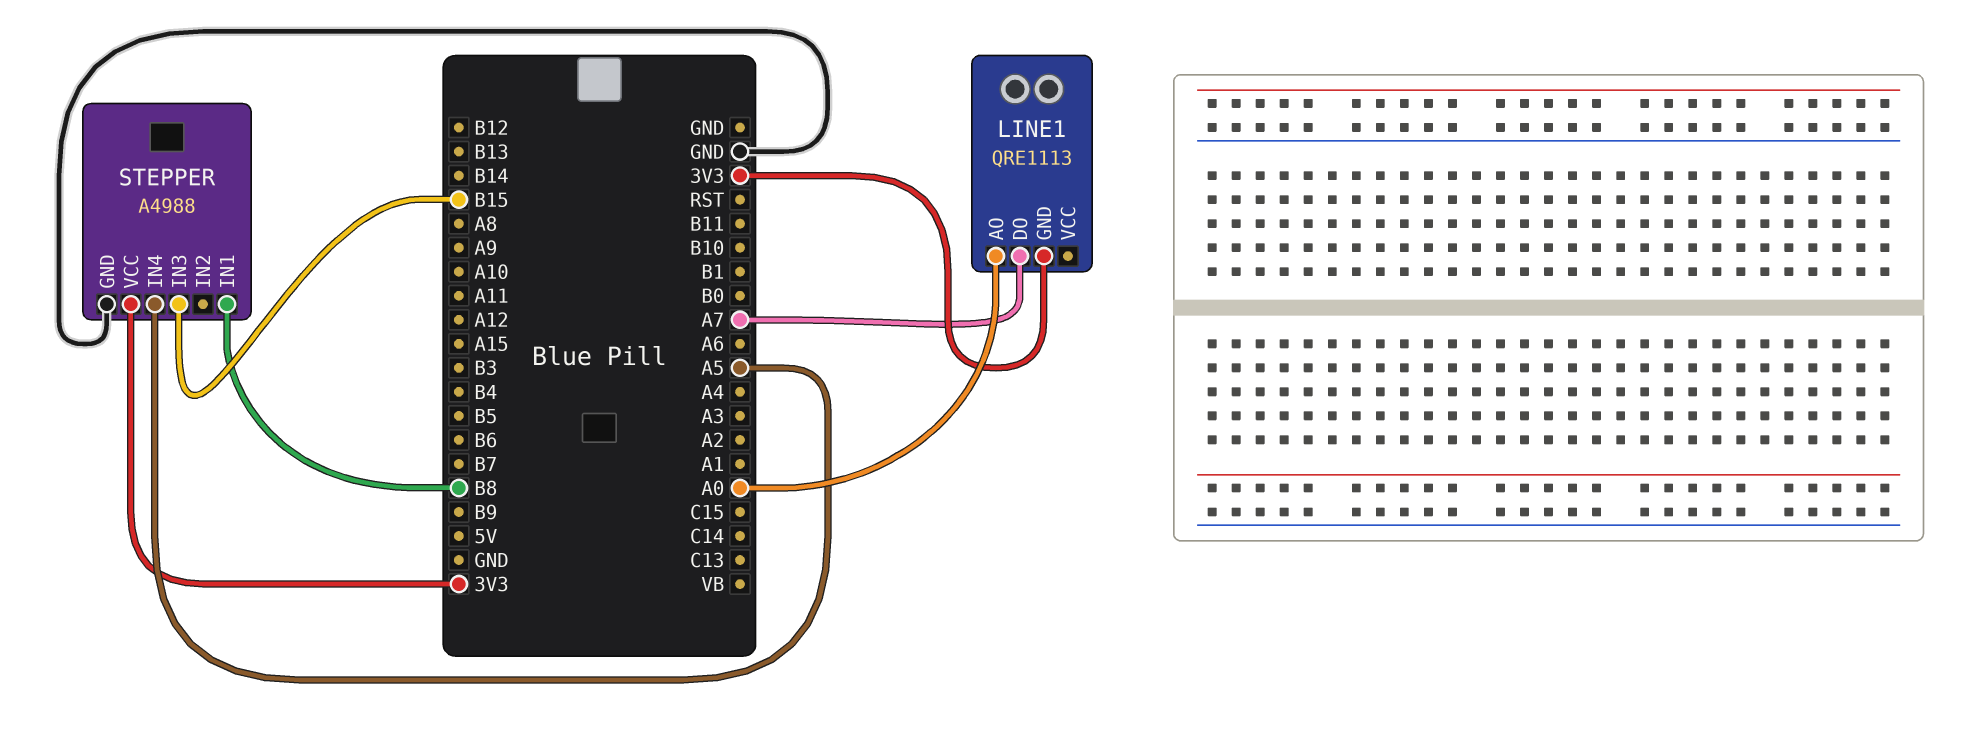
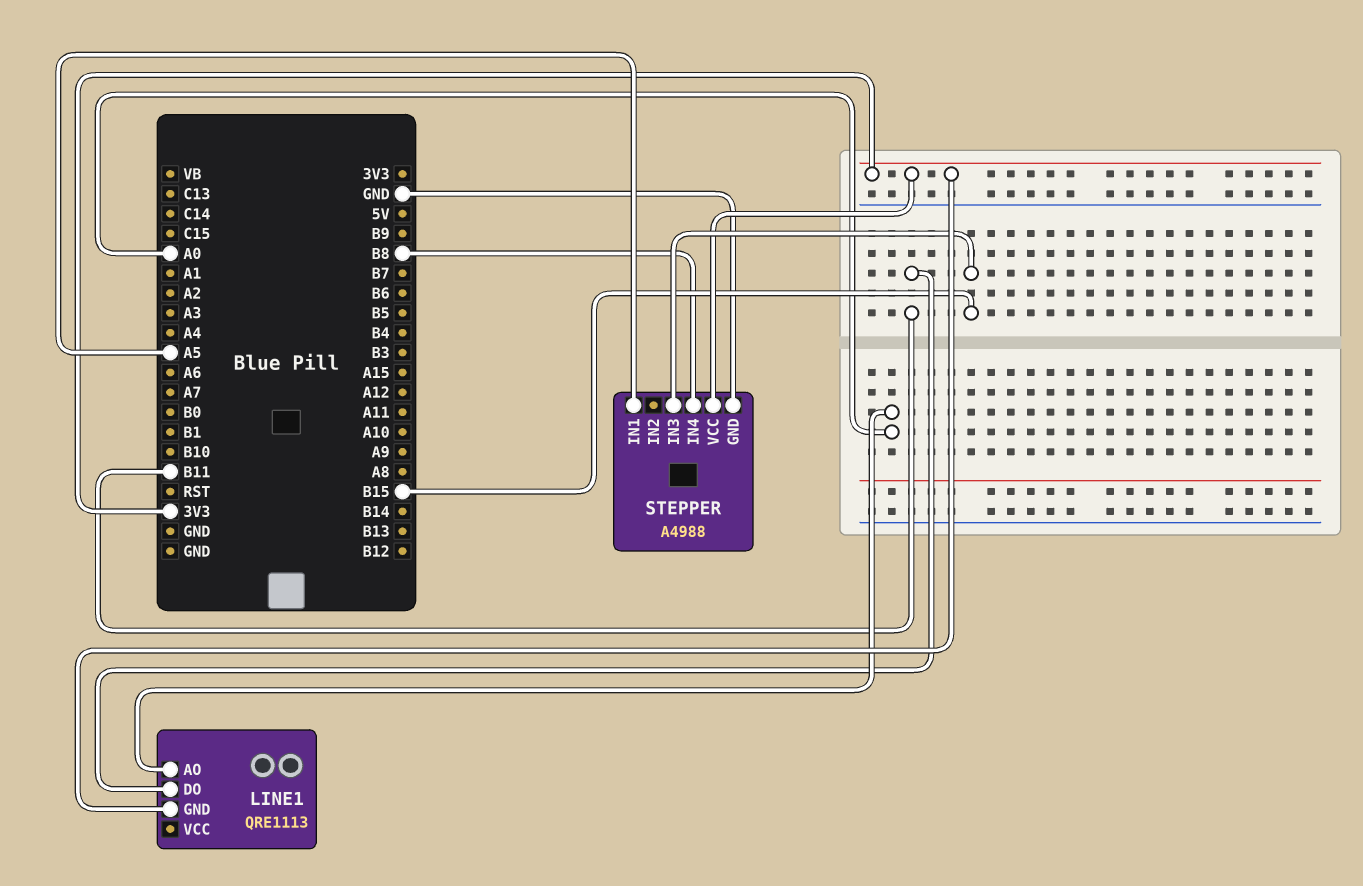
LINE1 pin DO: A7 -> B11
STEPPER pin IN1: B8 -> A5
STEPPER pin IN4: A5 -> B8

